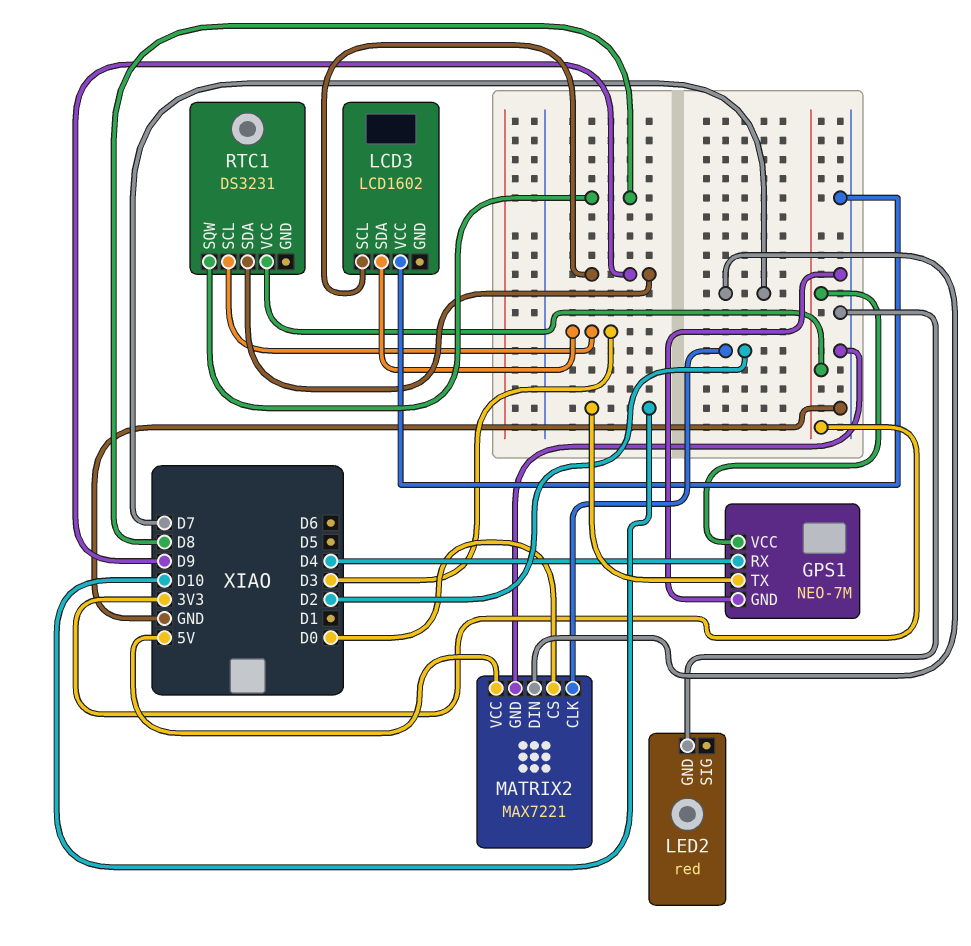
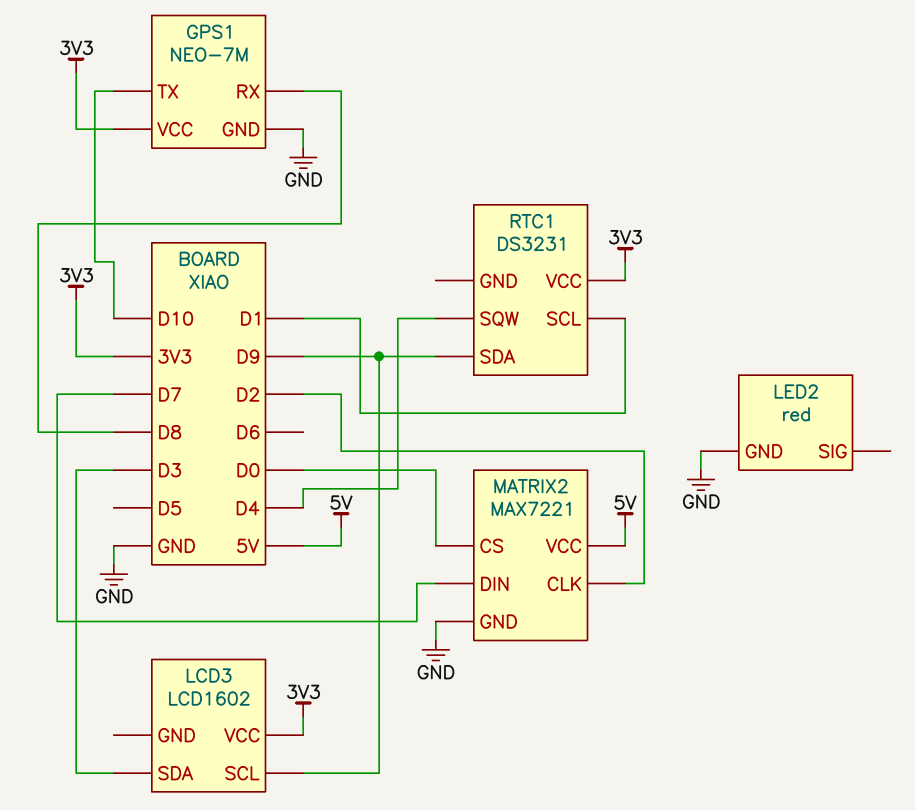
GPS1 pin RX: D4 -> D8
LCD3 pin VCC: GND -> 3V3
RTC1 pin SCL: D3 -> D1
RTC1 pin SQW: D8 -> D4

